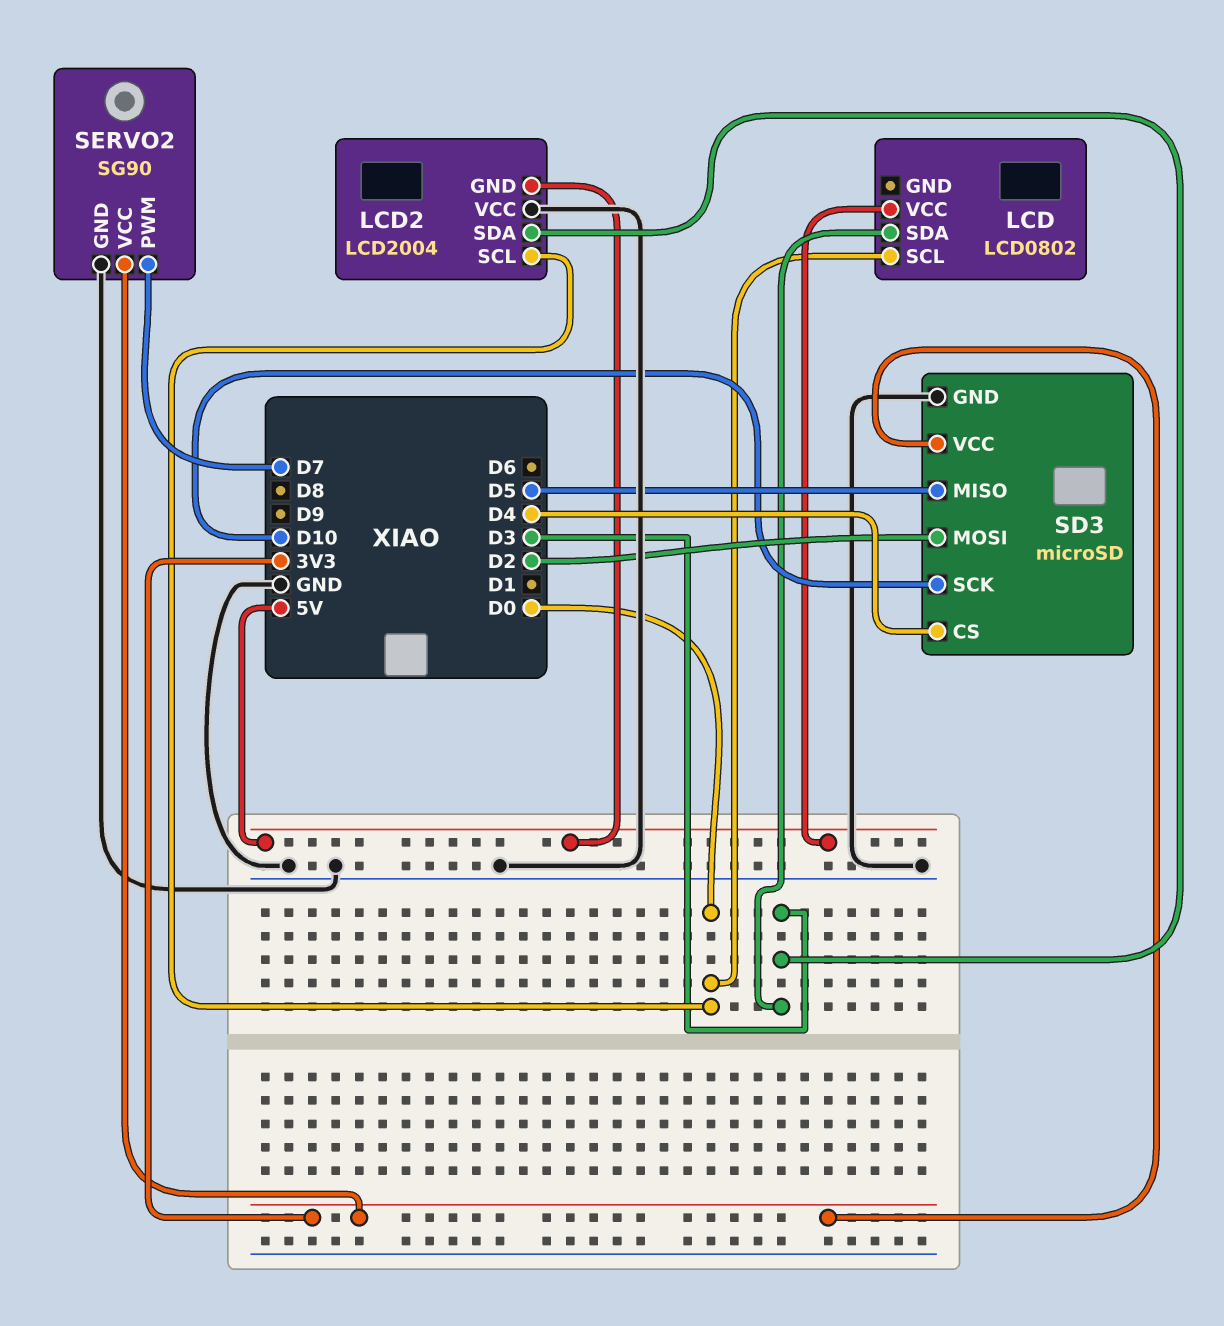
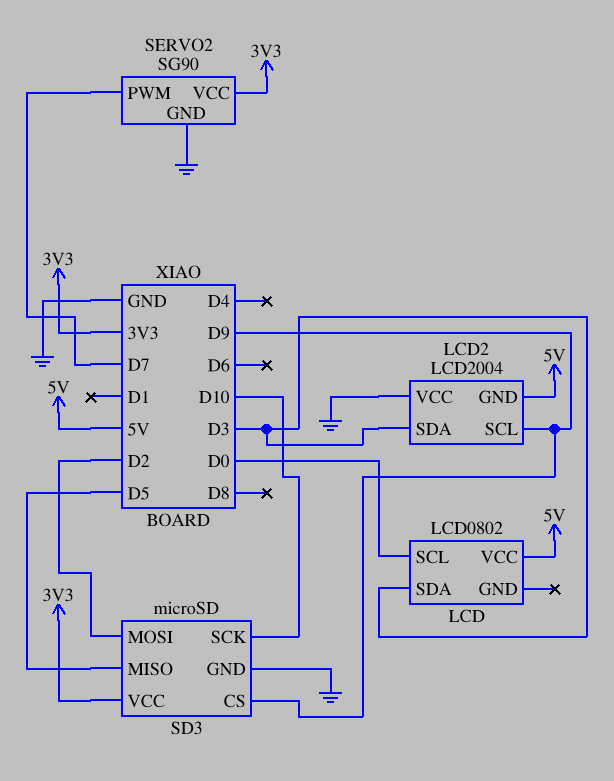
LCD2 pin SCL: D0 -> D9
SD3 pin CS: D4 -> D9

